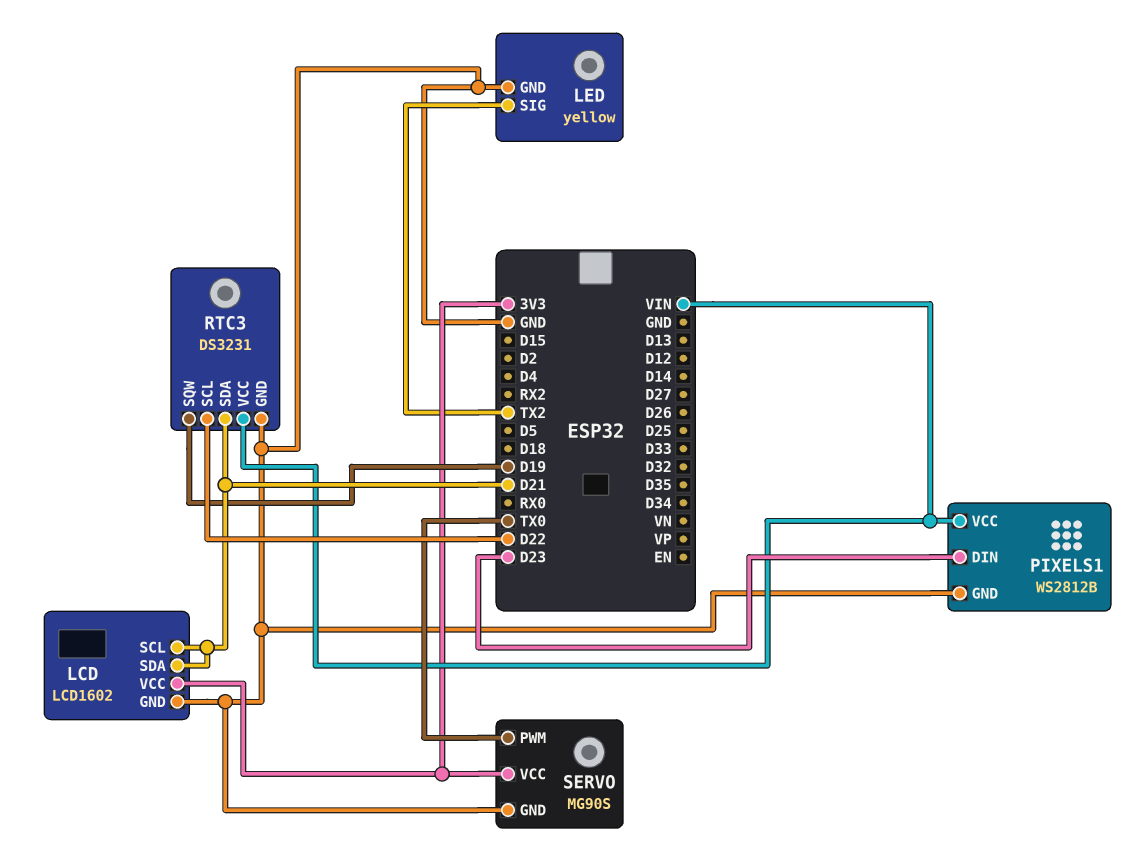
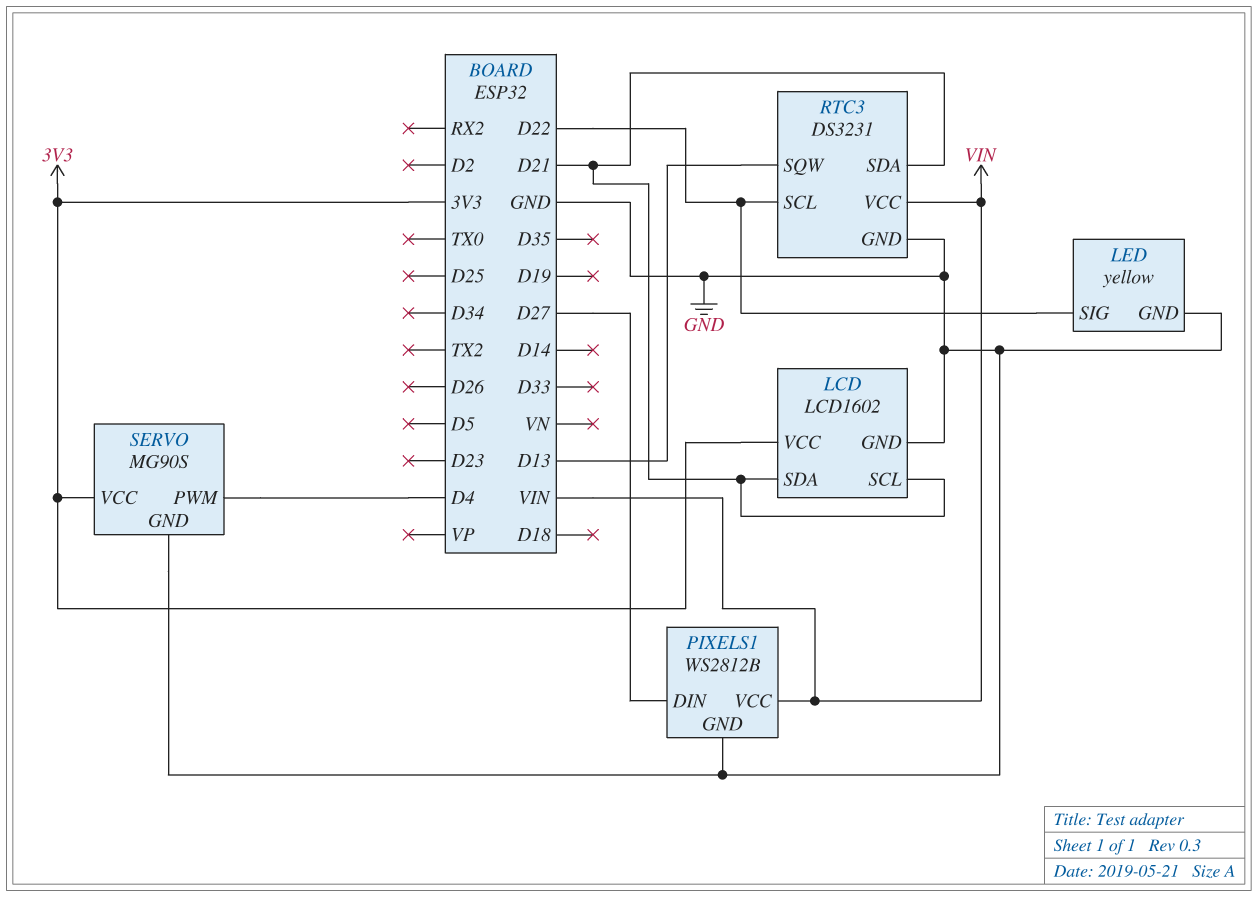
LED pin SIG: TX2 -> D22
PIXELS1 pin DIN: D23 -> D27
RTC3 pin SQW: D19 -> D13
SERVO pin PWM: TX0 -> D4

